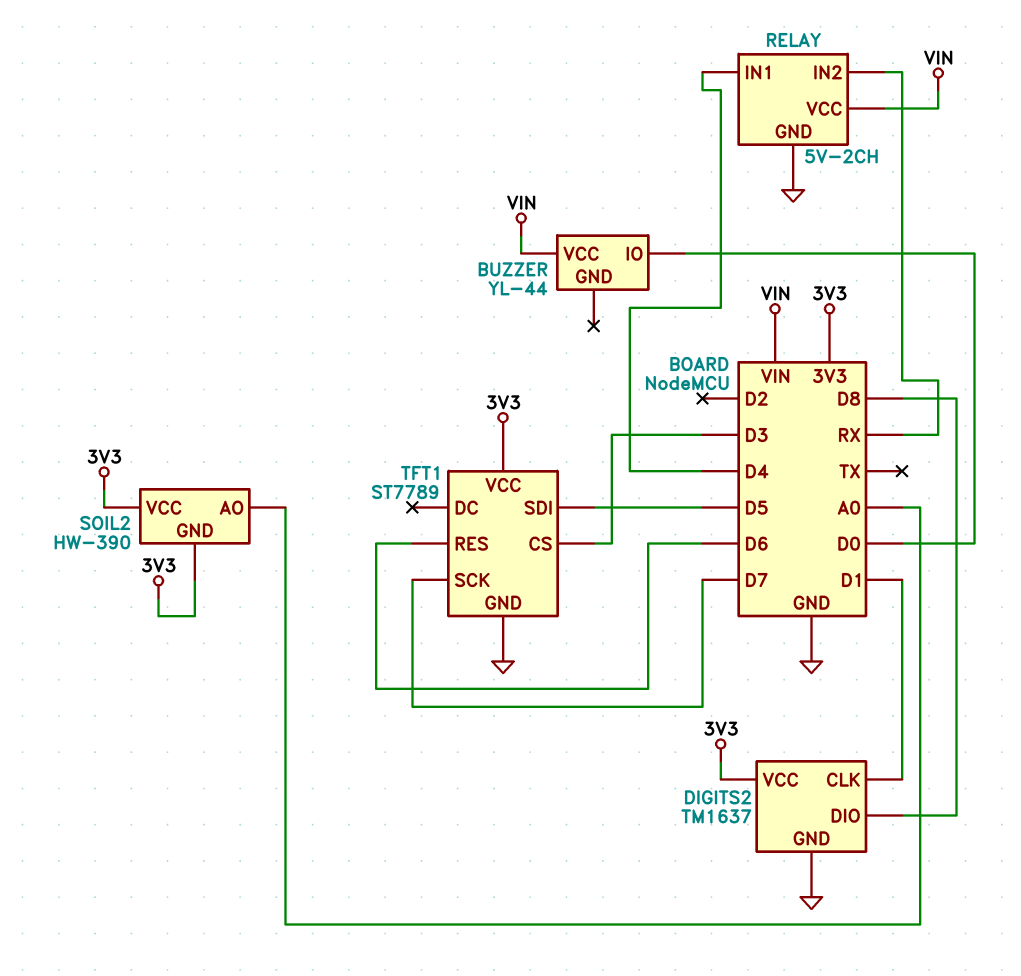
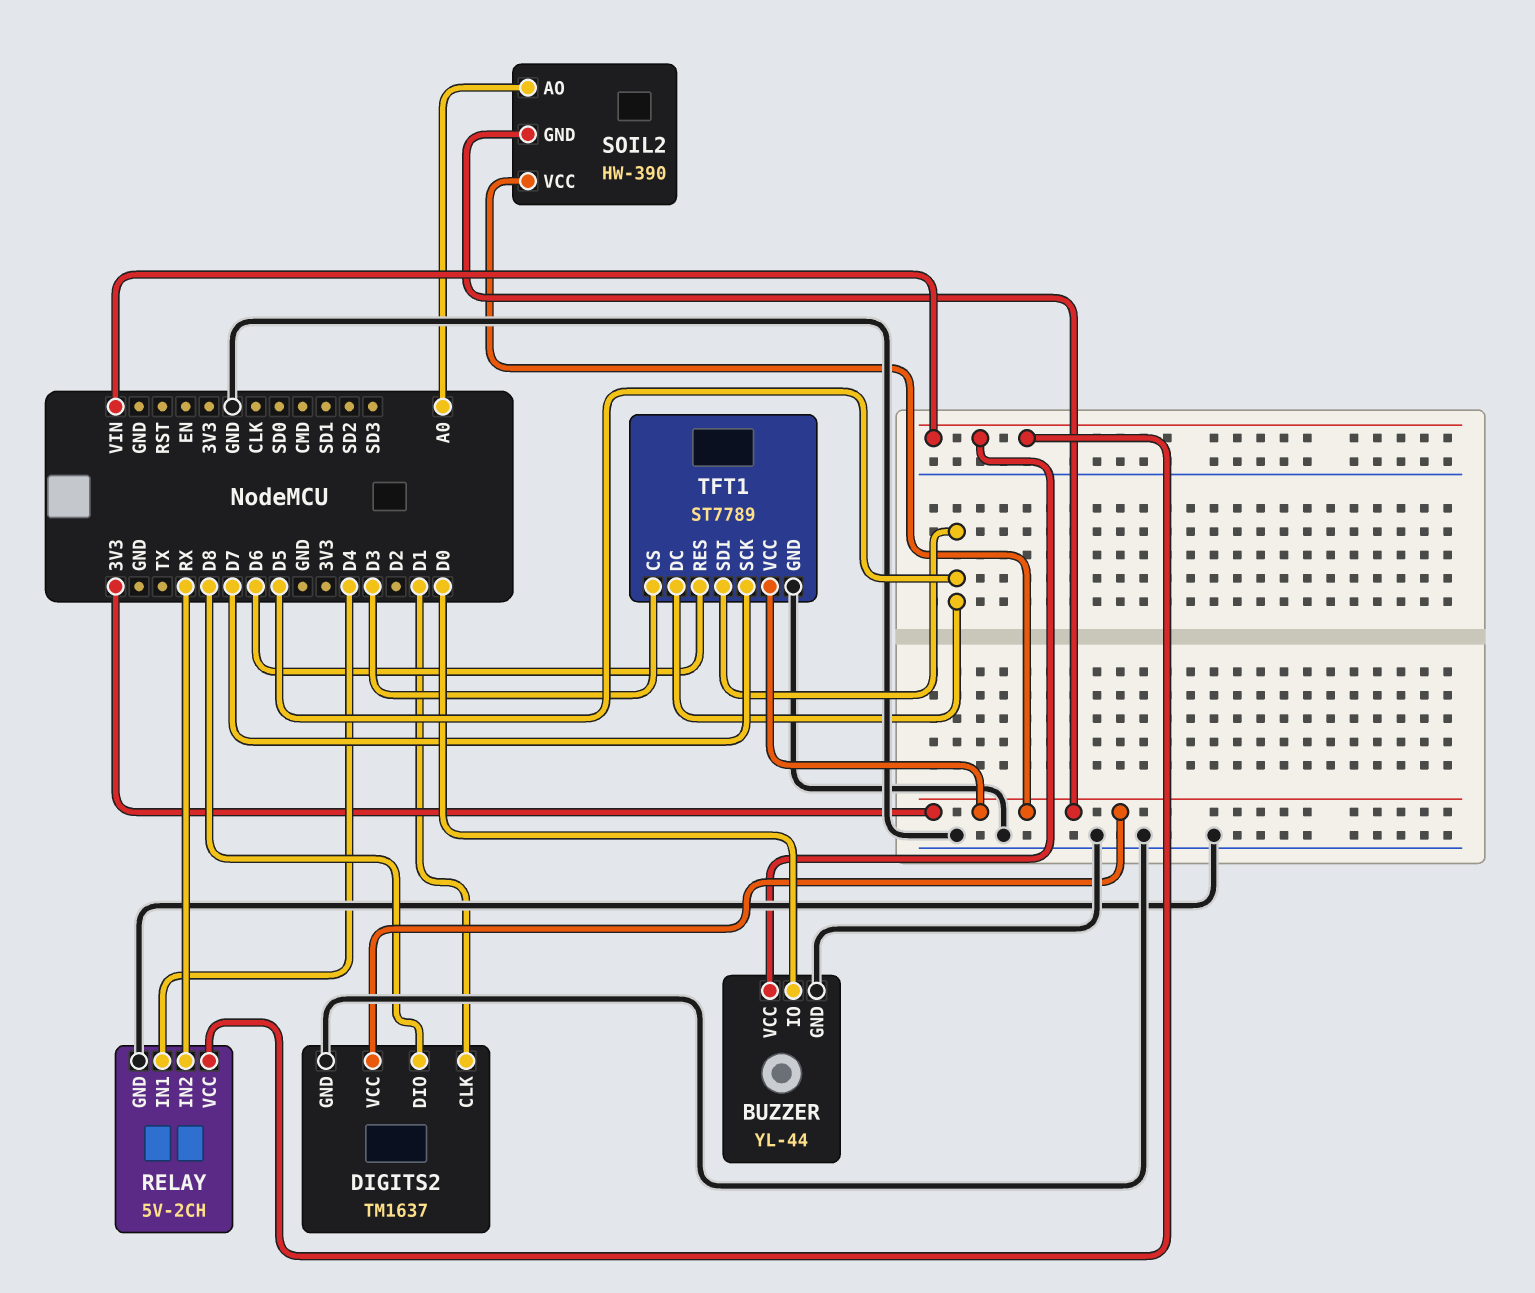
BUZZER pin GND: none -> GND
TFT1 pin DC: none -> D5

